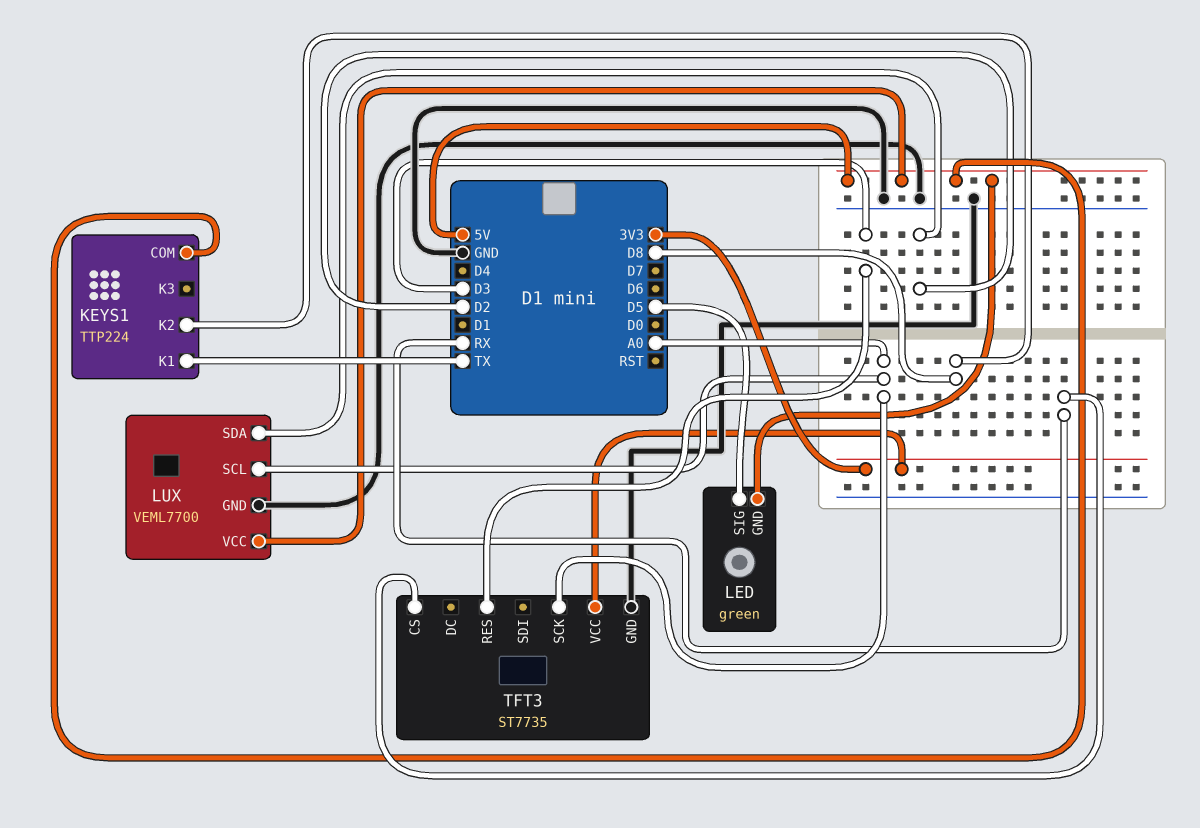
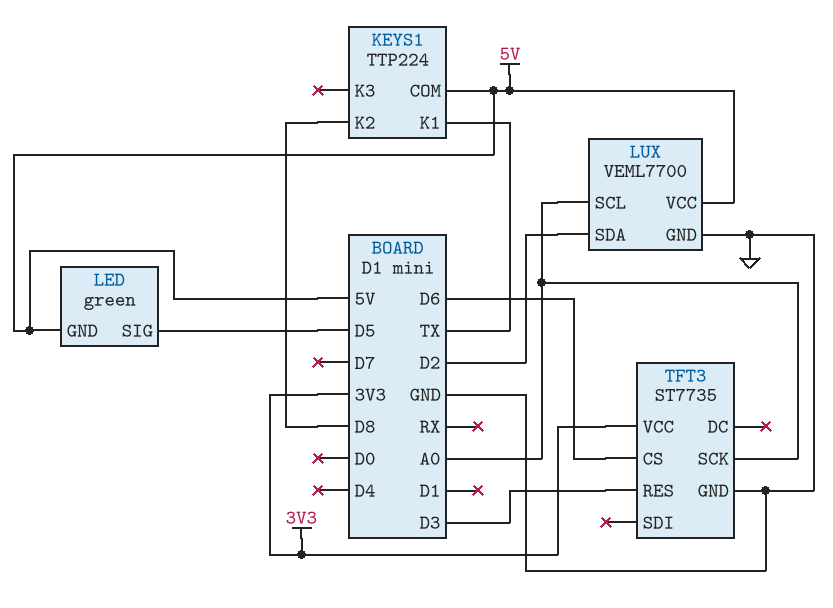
TFT3 pin CS: RX -> D6

